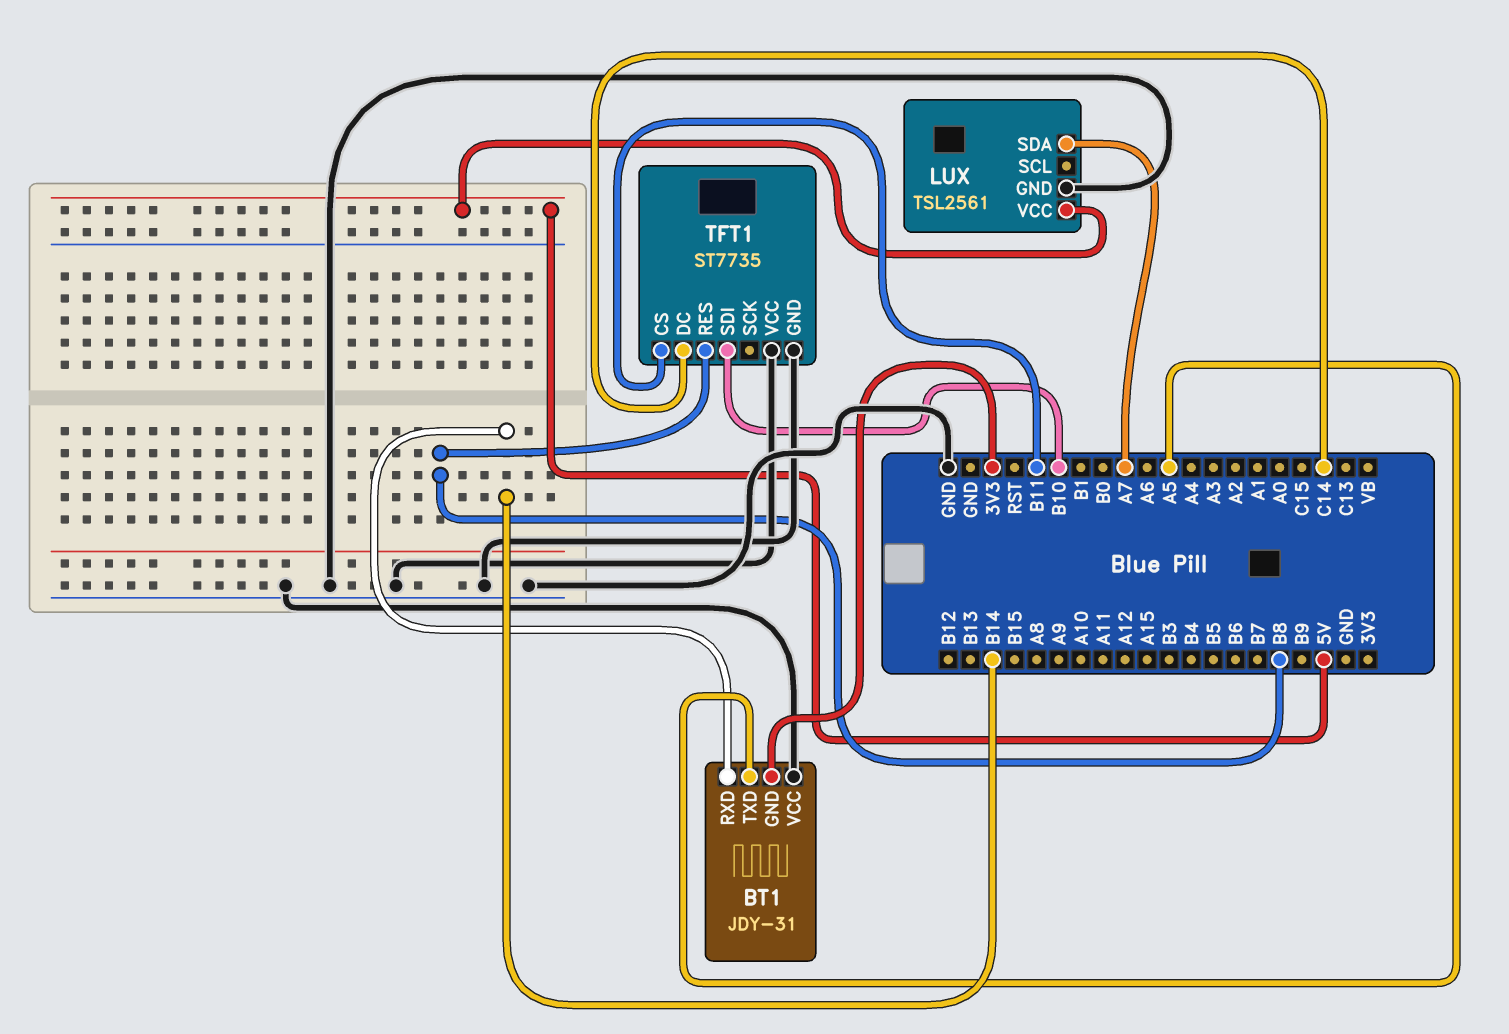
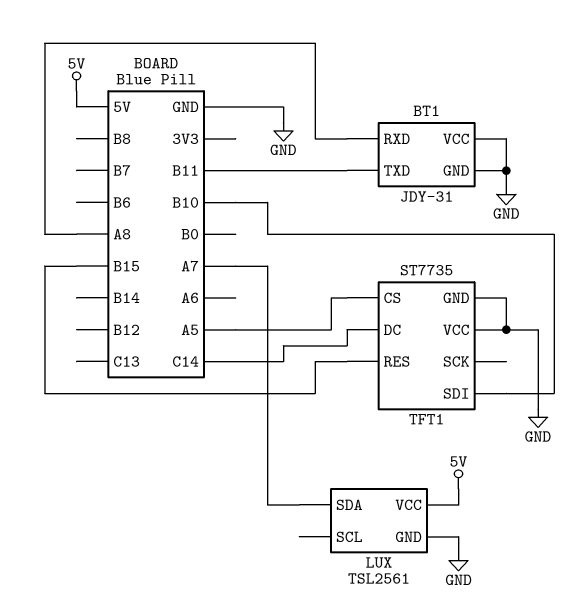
BT1 pin GND: 3V3 -> GND
BT1 pin RXD: B14 -> A8
BT1 pin TXD: A5 -> B11
TFT1 pin CS: B11 -> A5
TFT1 pin RES: B8 -> B15

